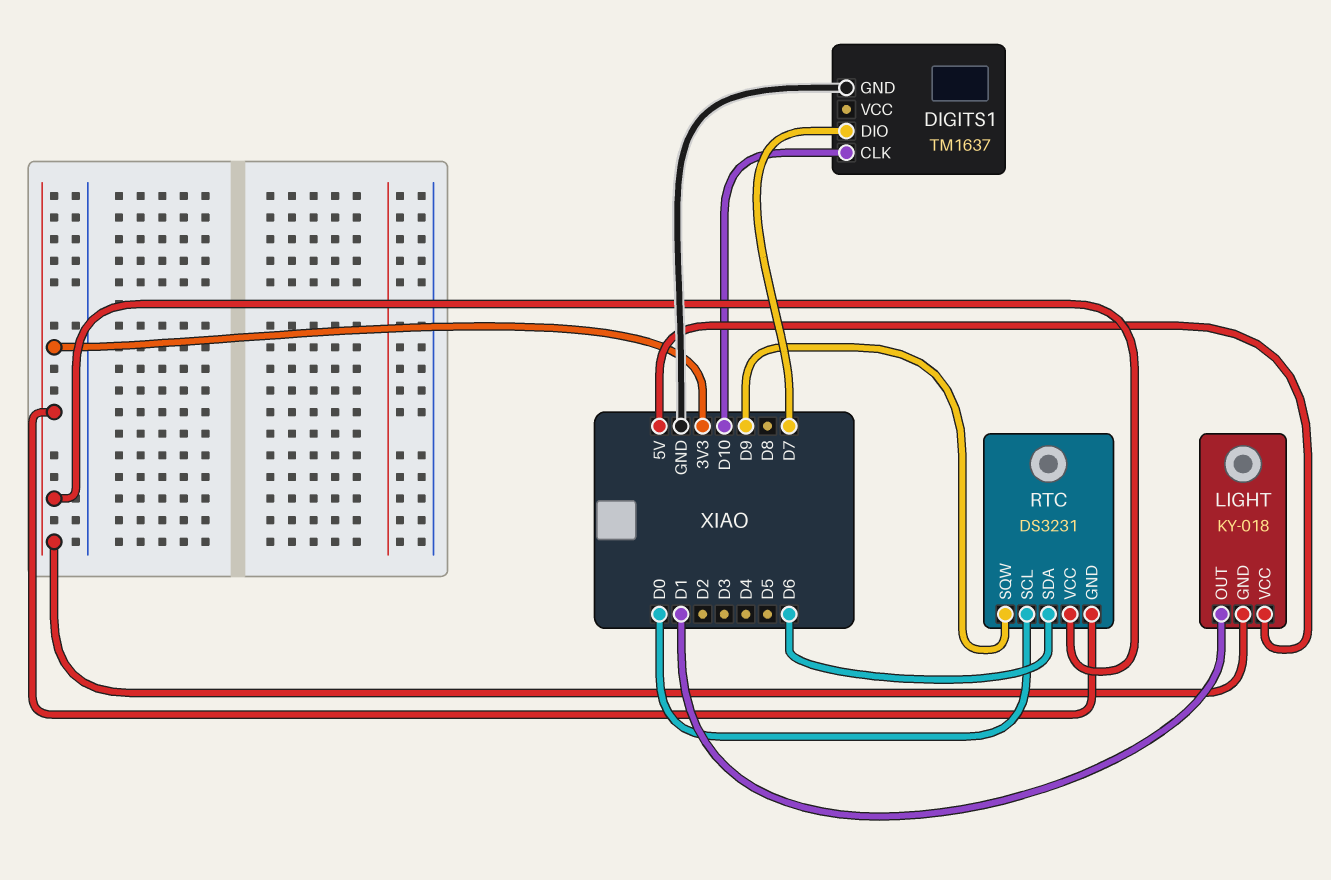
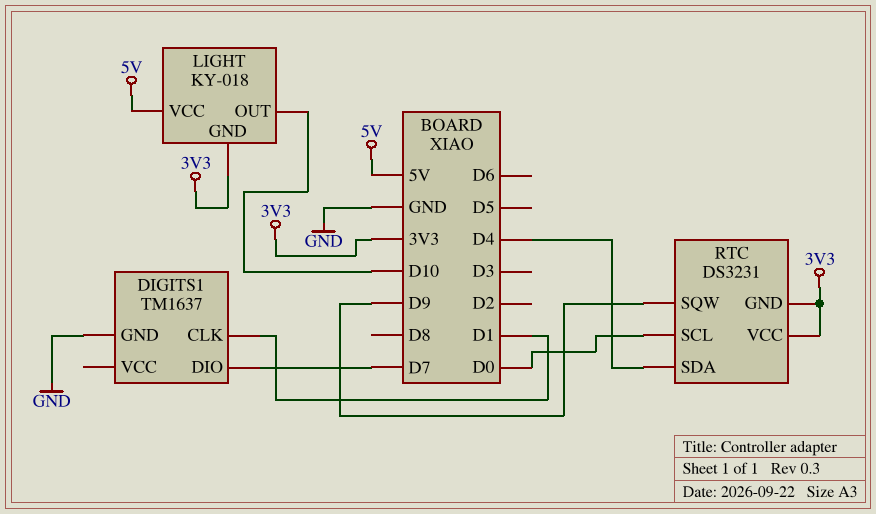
DIGITS1 pin CLK: D10 -> D1
LIGHT pin OUT: D1 -> D10
RTC pin SDA: D6 -> D4

